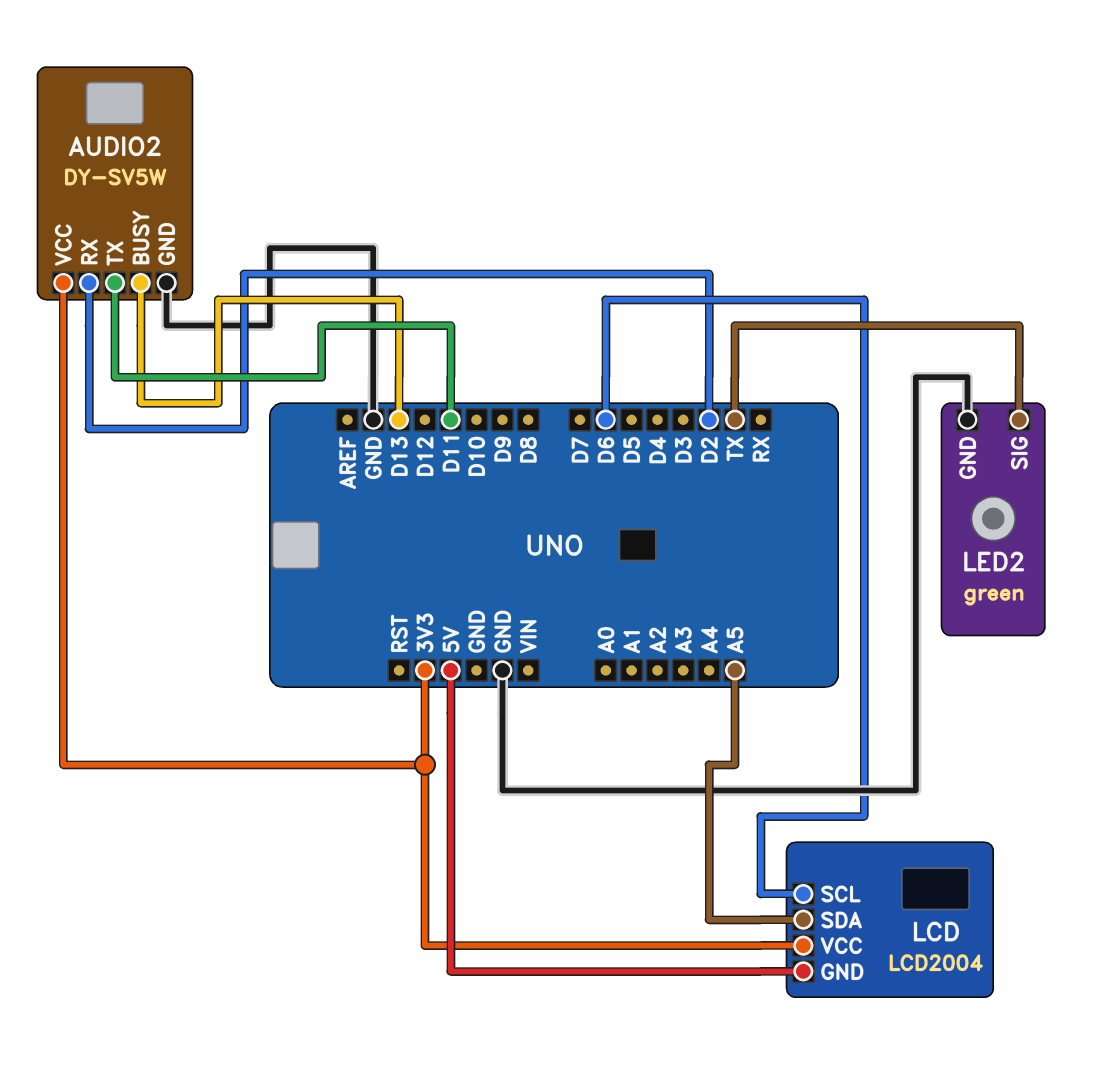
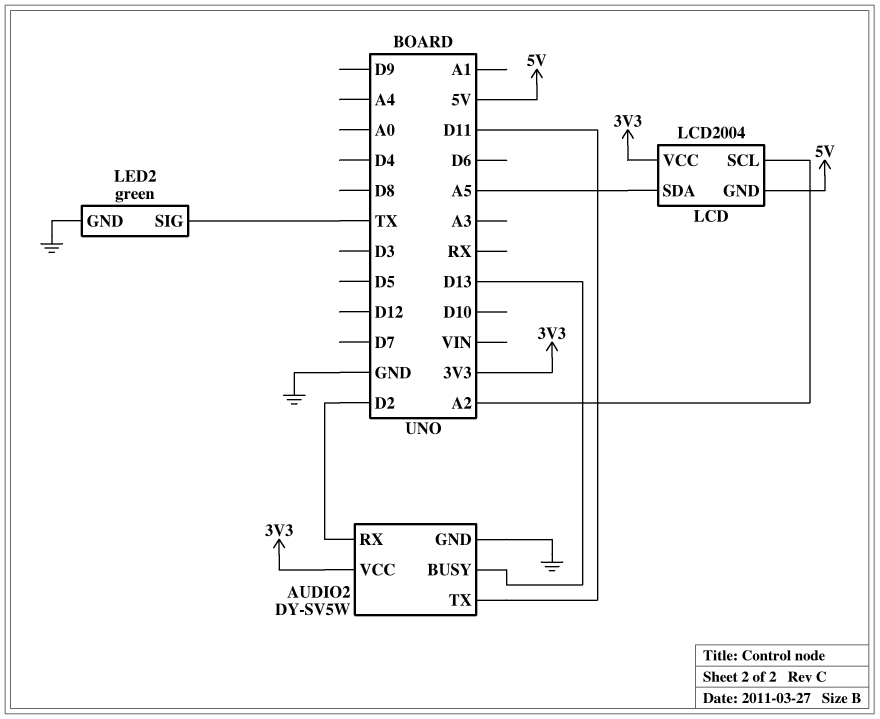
LCD pin SCL: D6 -> A2

